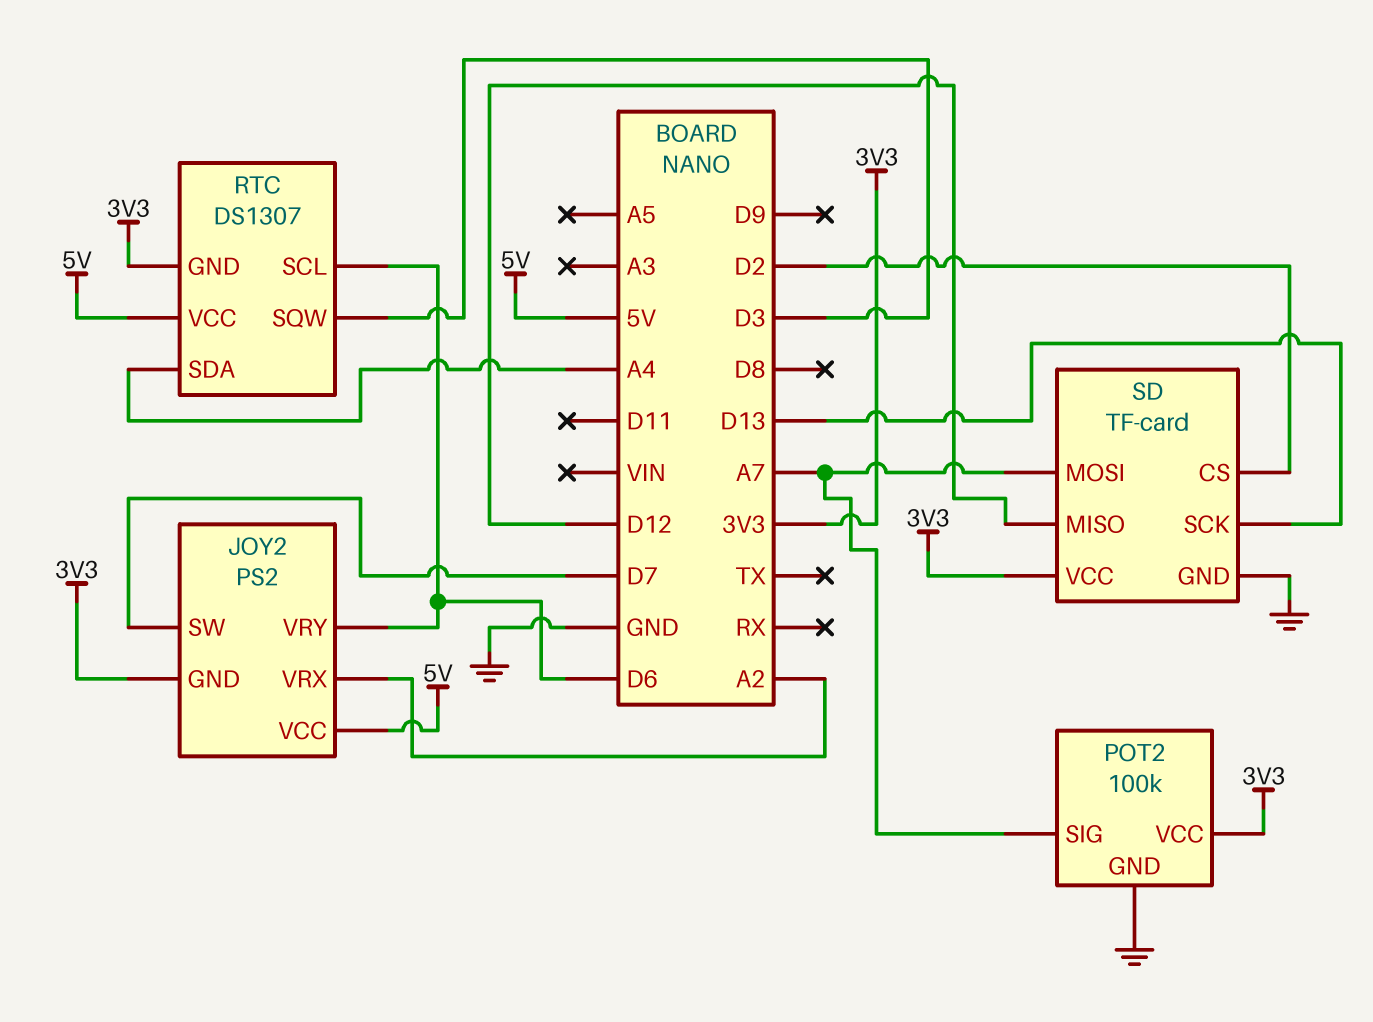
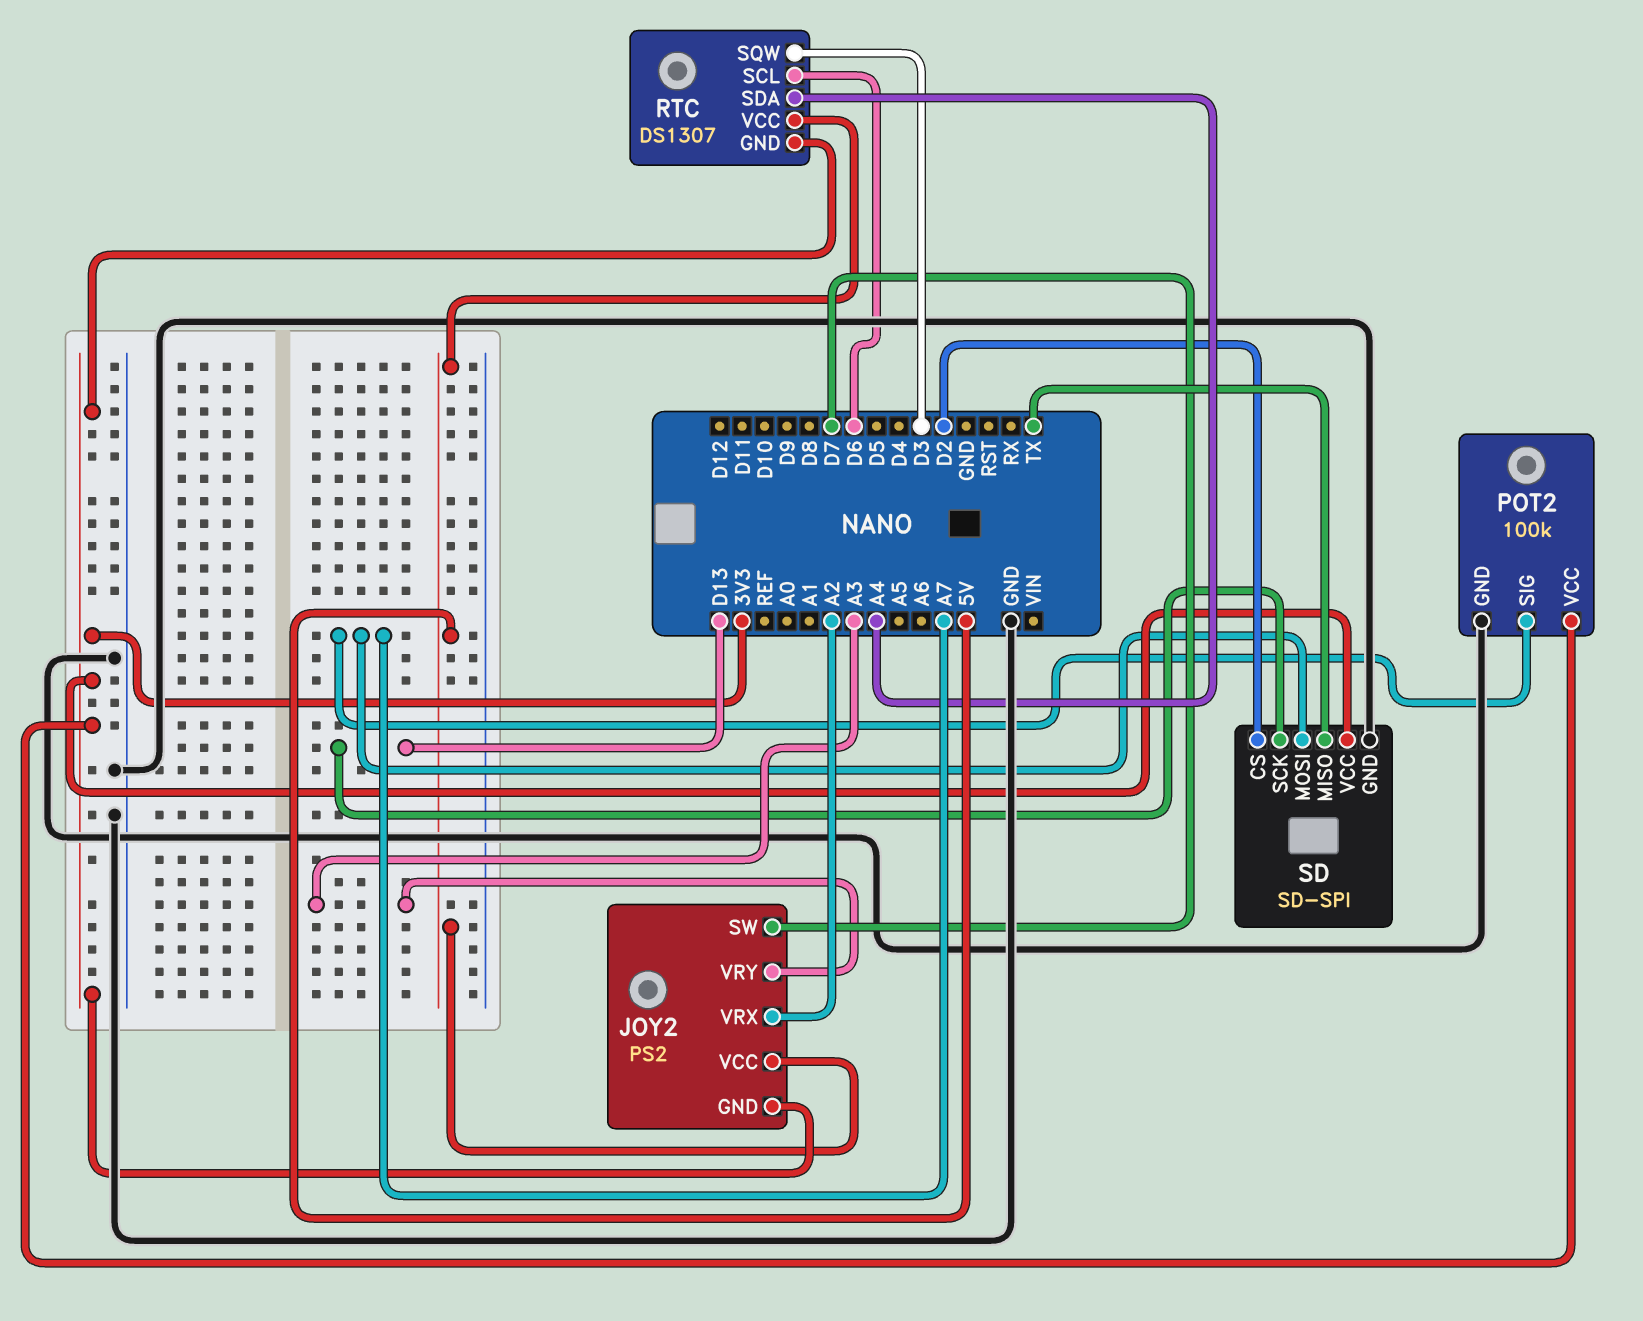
JOY2 pin VRY: D6 -> A3
SD: TF-card -> SD-SPI
SD pin MISO: D12 -> TX

